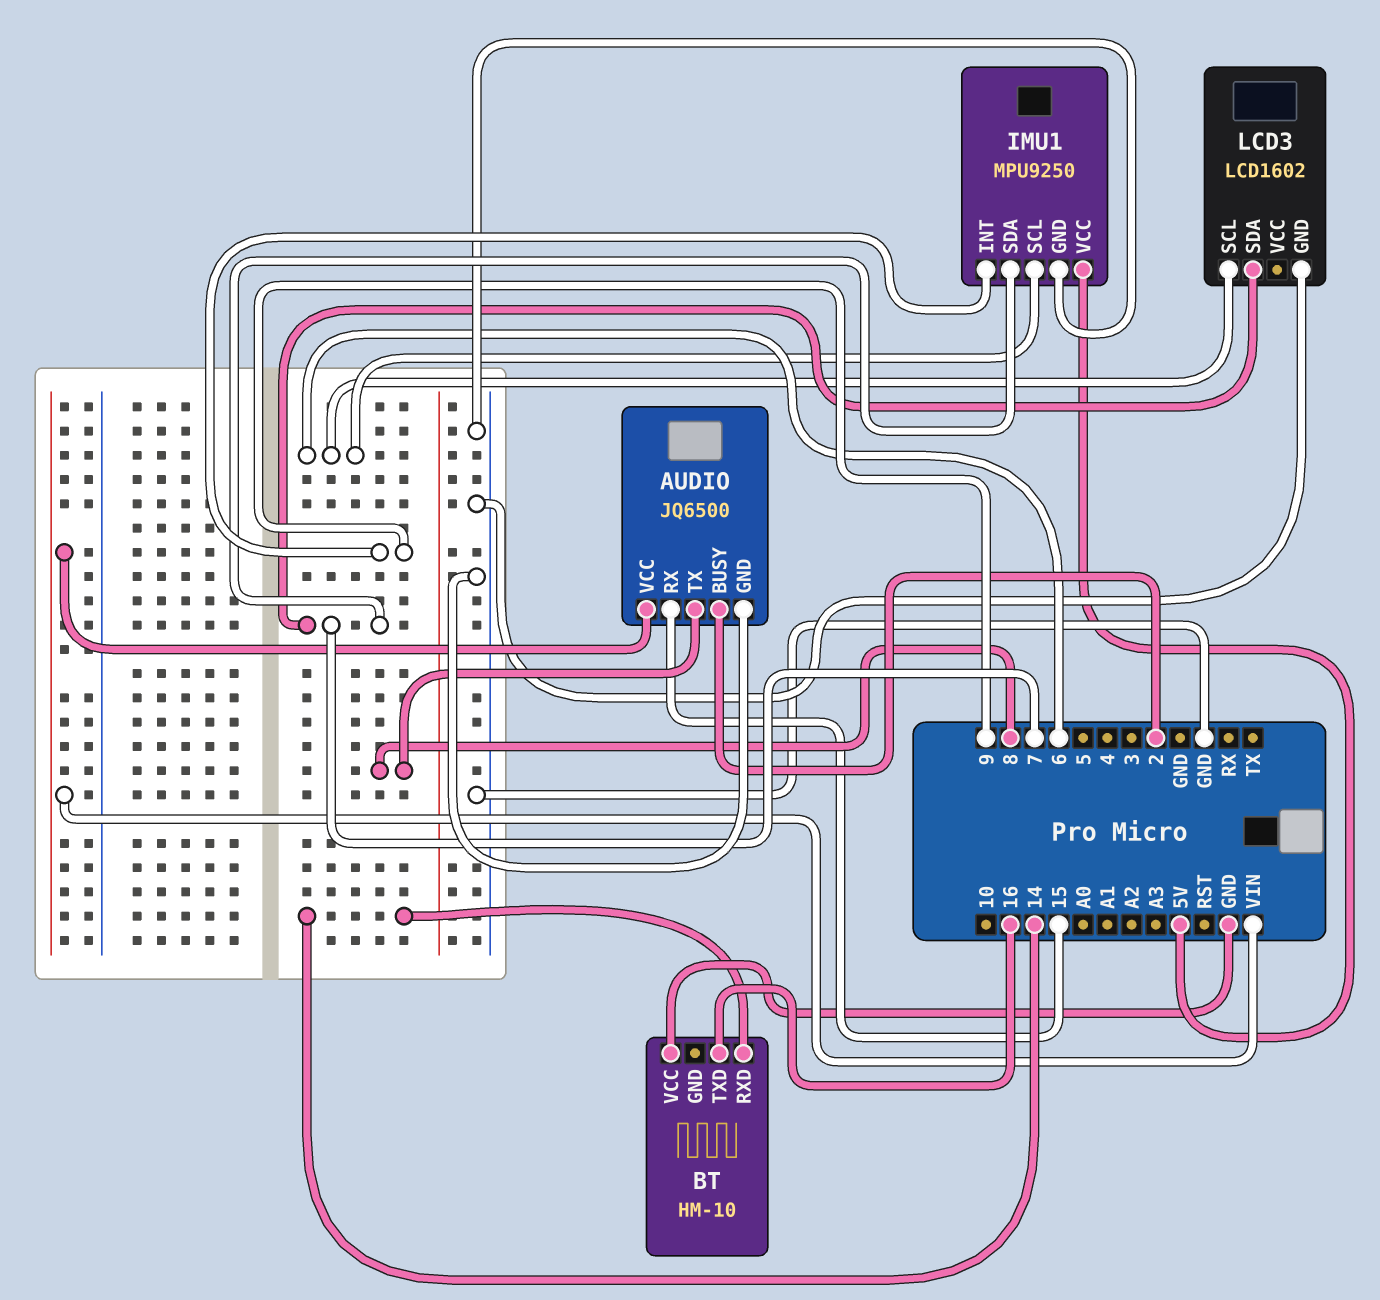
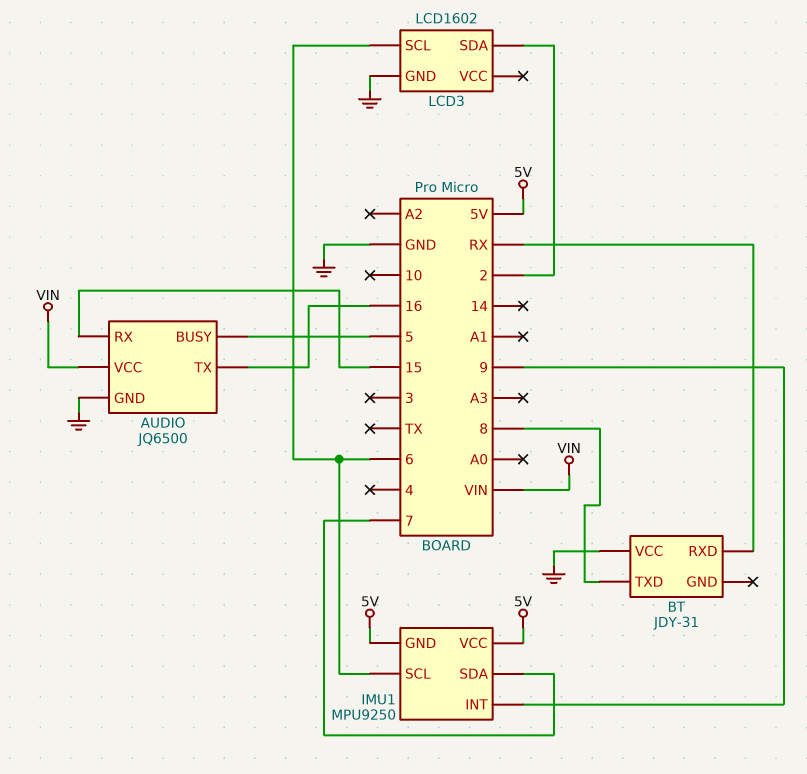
AUDIO pin BUSY: 2 -> 5
AUDIO pin TX: 8 -> 16
BT: HM-10 -> JDY-31
BT pin RXD: 14 -> RX
BT pin TXD: 16 -> 8
IMU1 pin GND: GND -> 5V
LCD3 pin SDA: 7 -> 2

